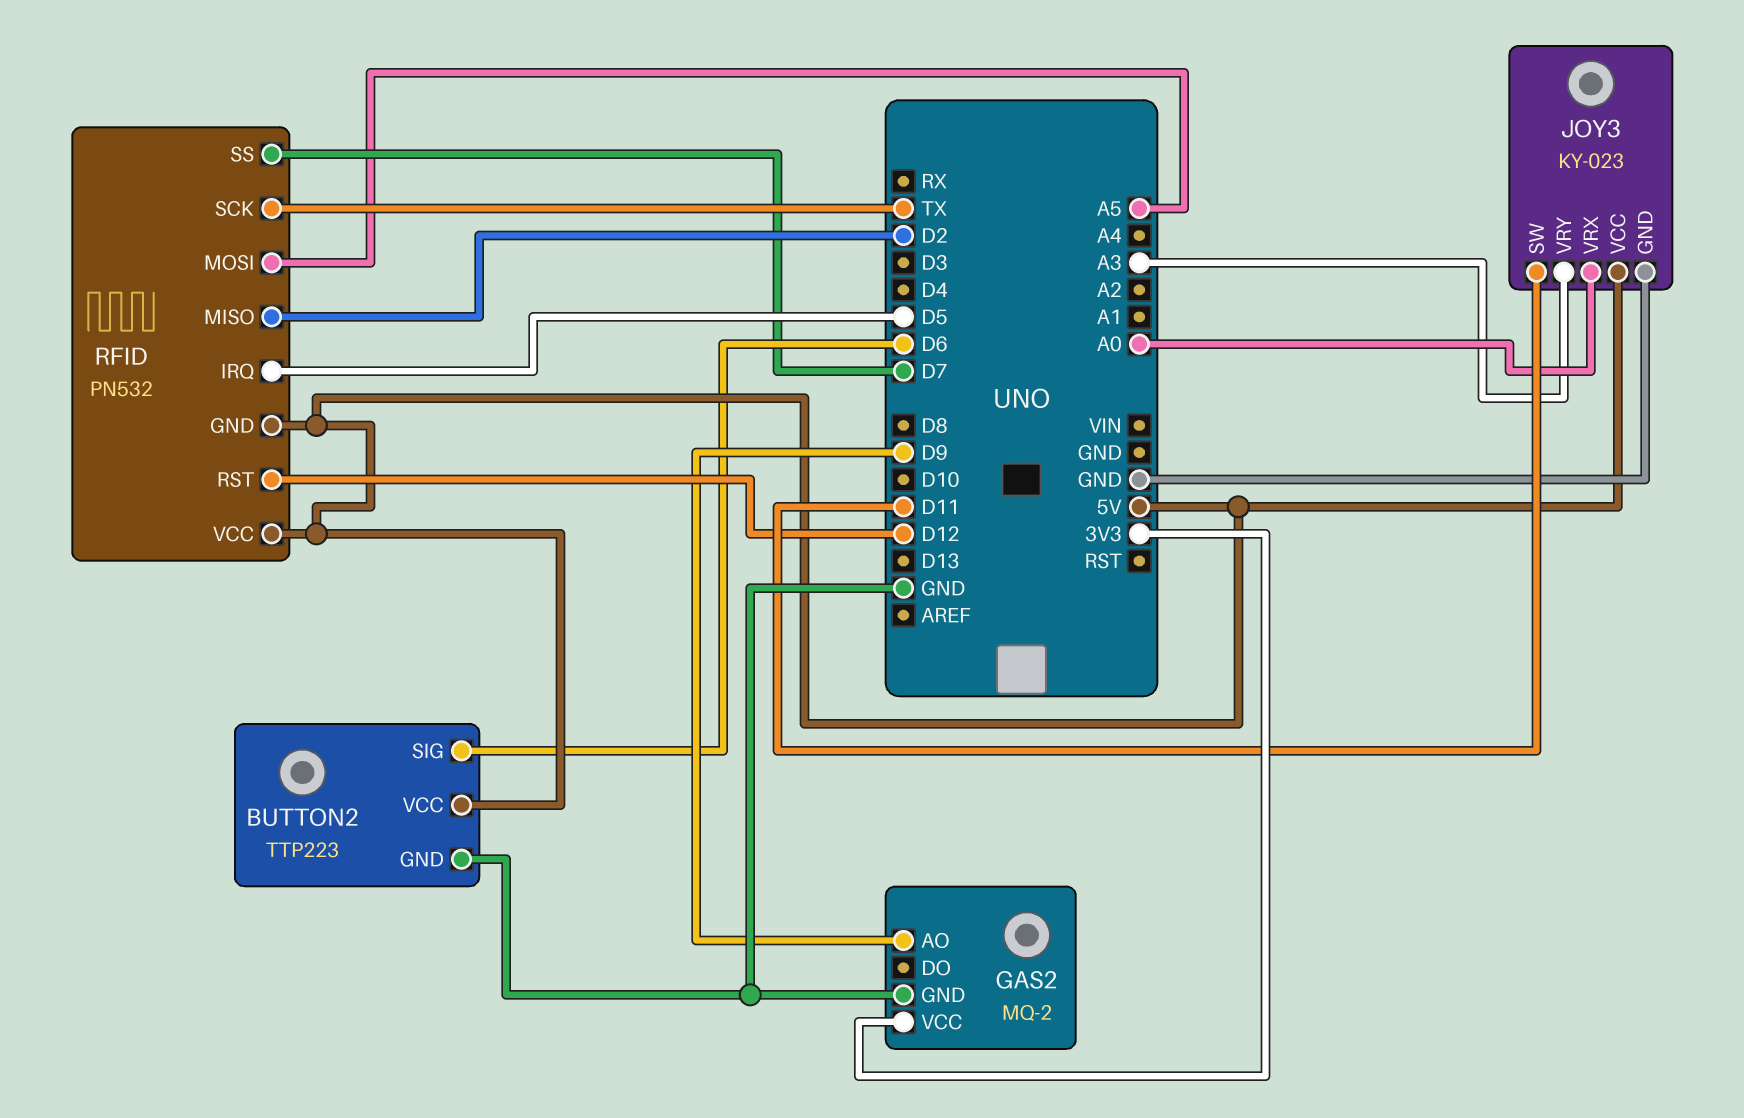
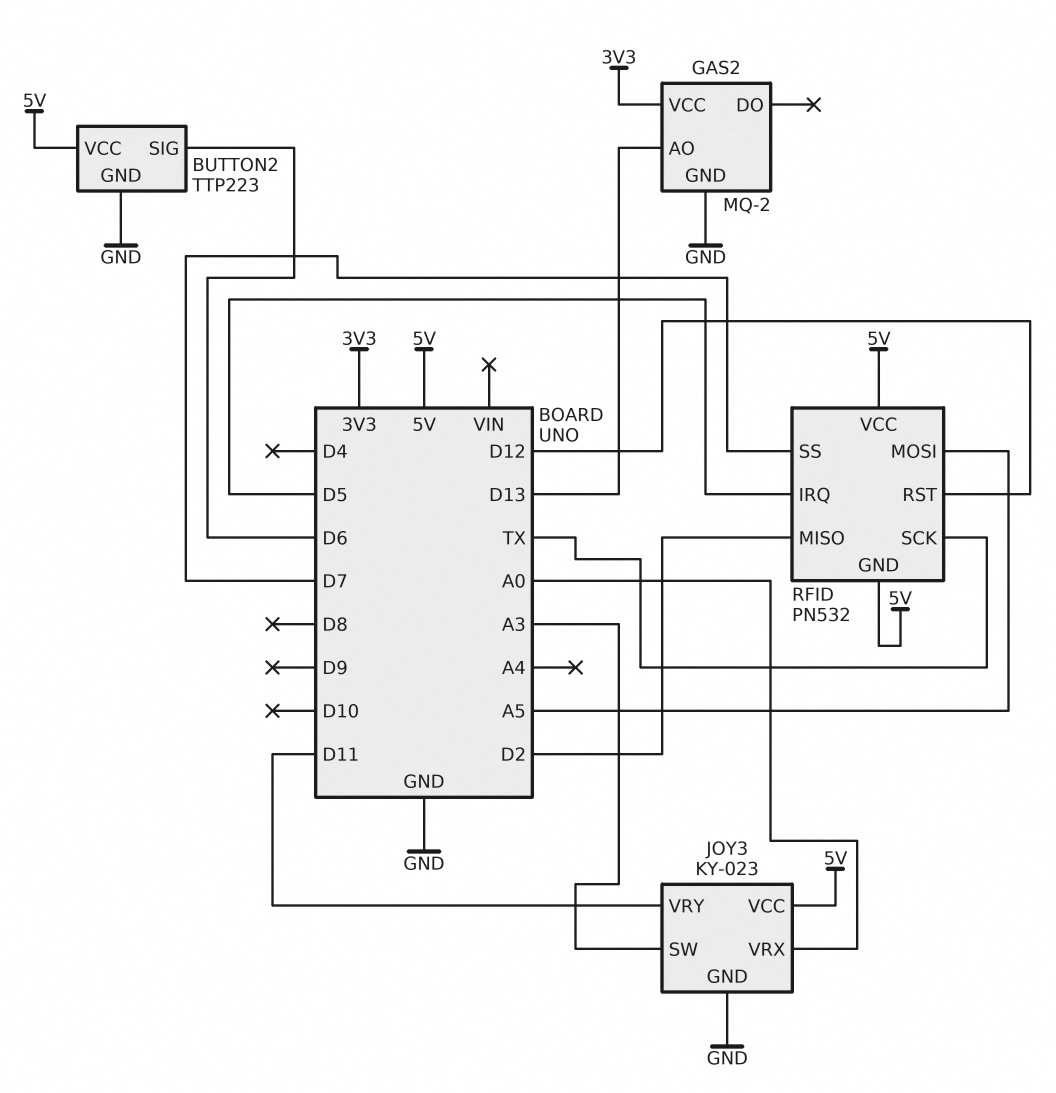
GAS2 pin AO: D9 -> D13
JOY3 pin SW: D11 -> A3
JOY3 pin VRY: A3 -> D11

